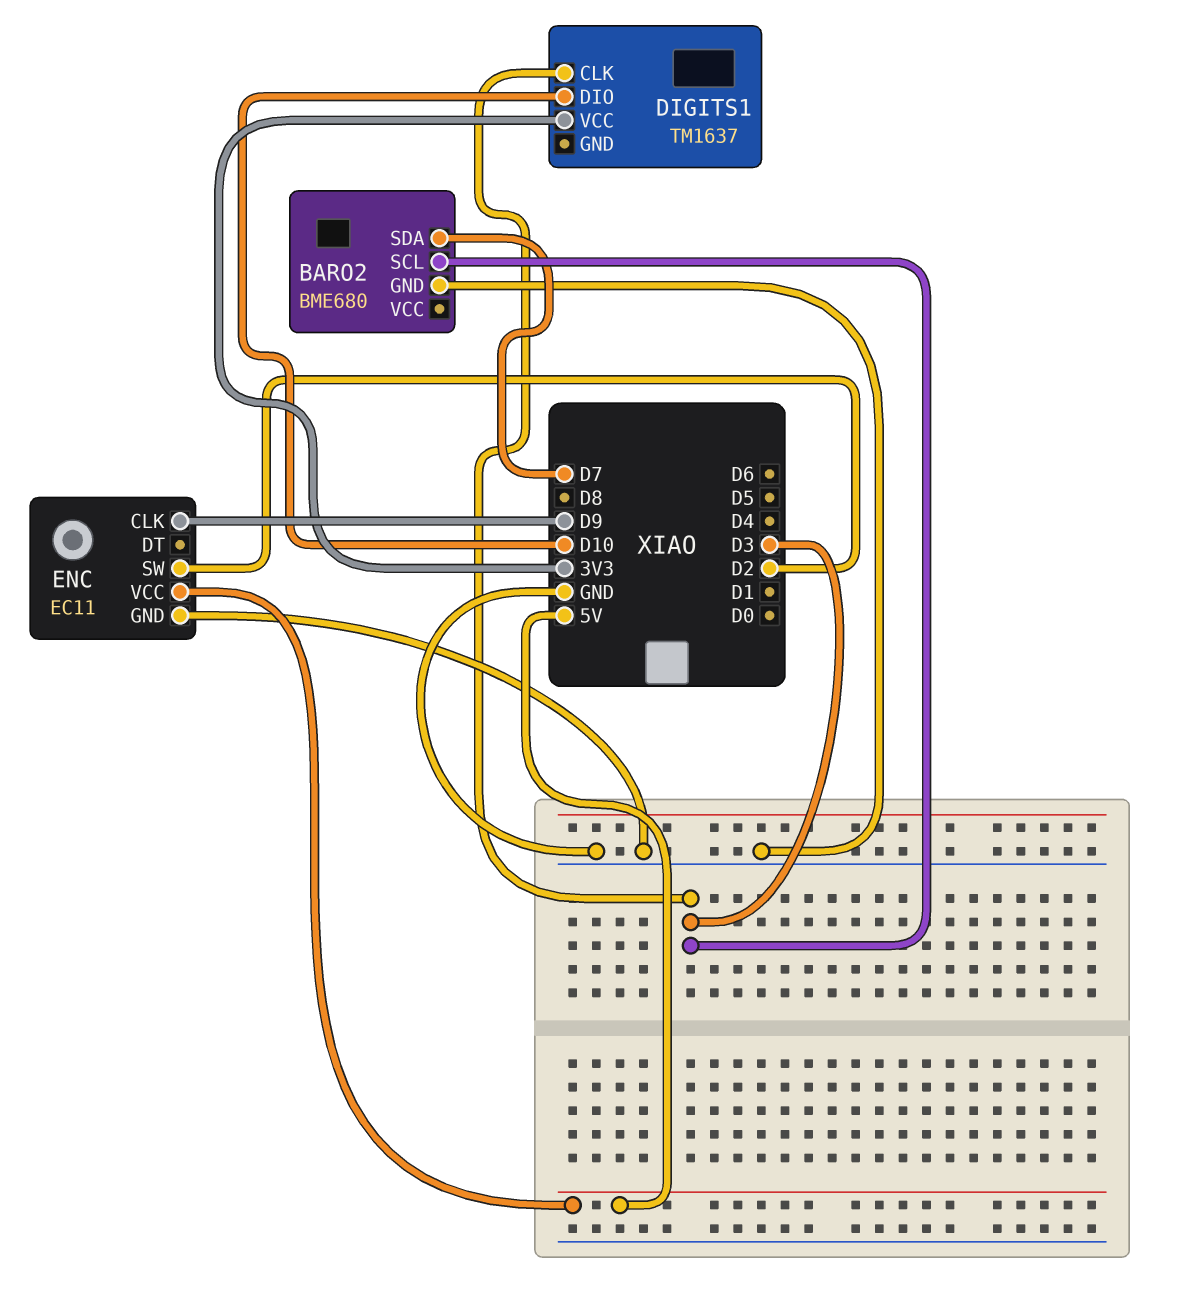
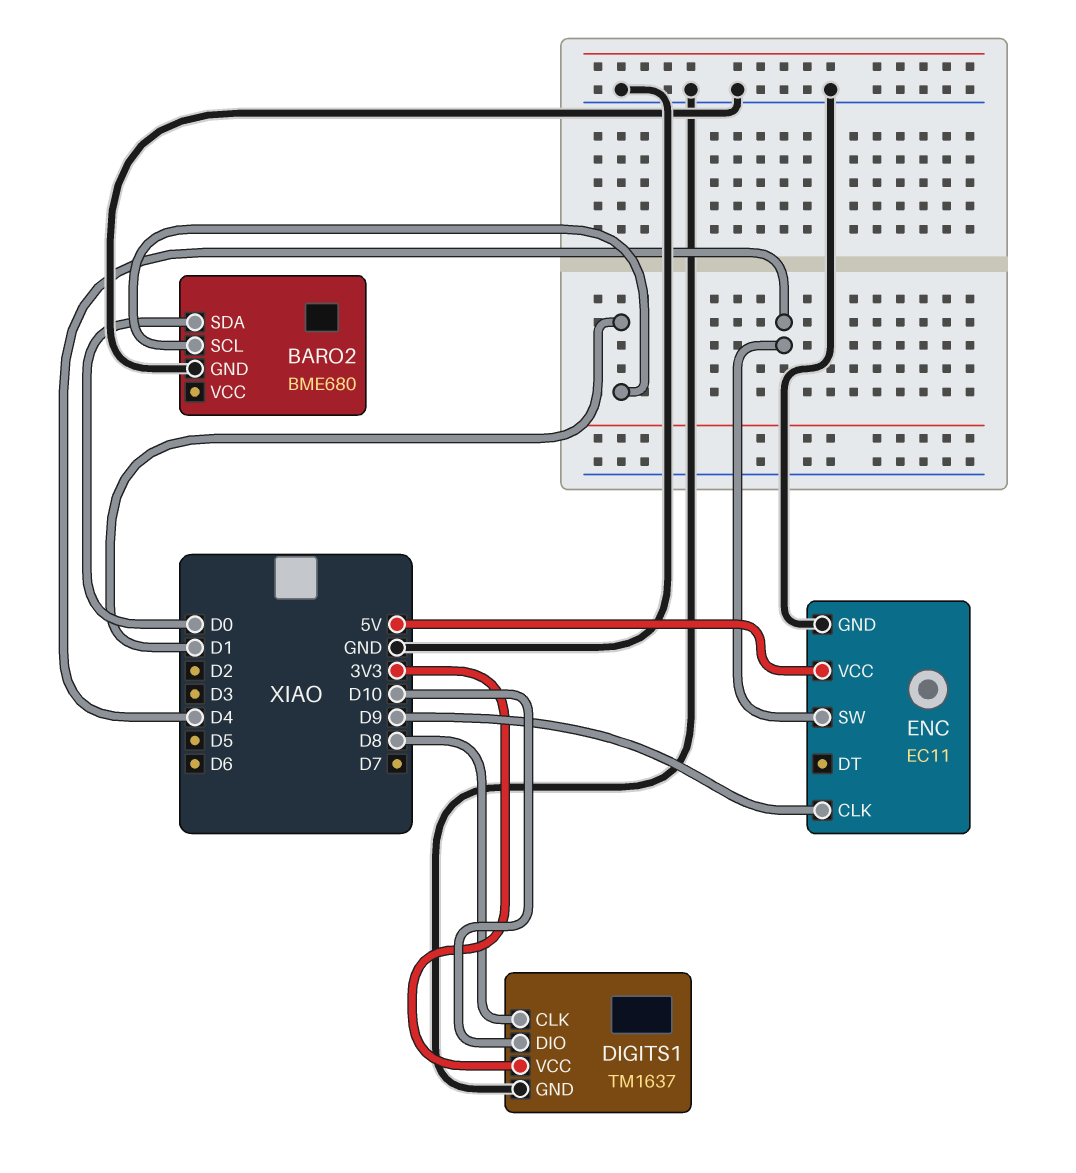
BARO2 pin SCL: D3 -> D1
BARO2 pin SDA: D7 -> D0
DIGITS1 pin CLK: D3 -> D8
DIGITS1 pin GND: none -> GND
ENC pin SW: D2 -> D4

